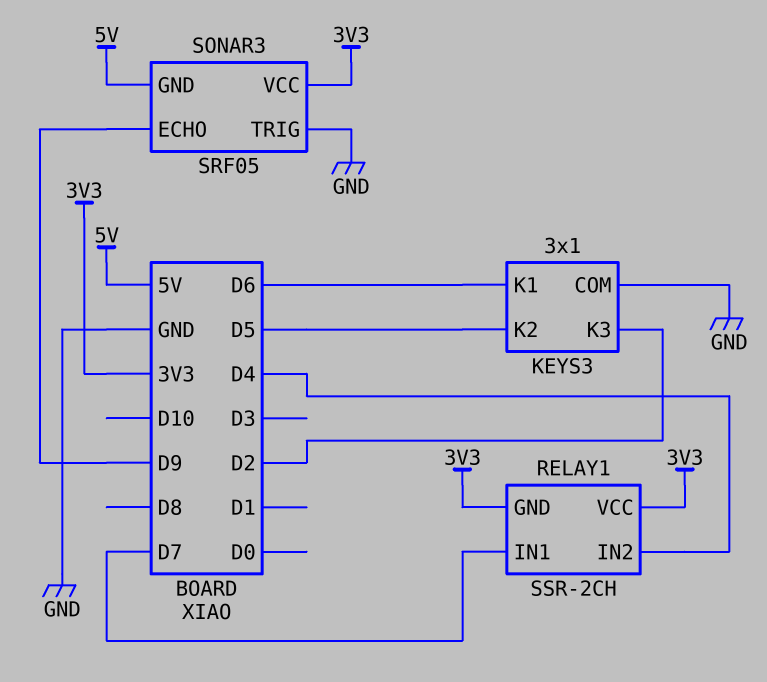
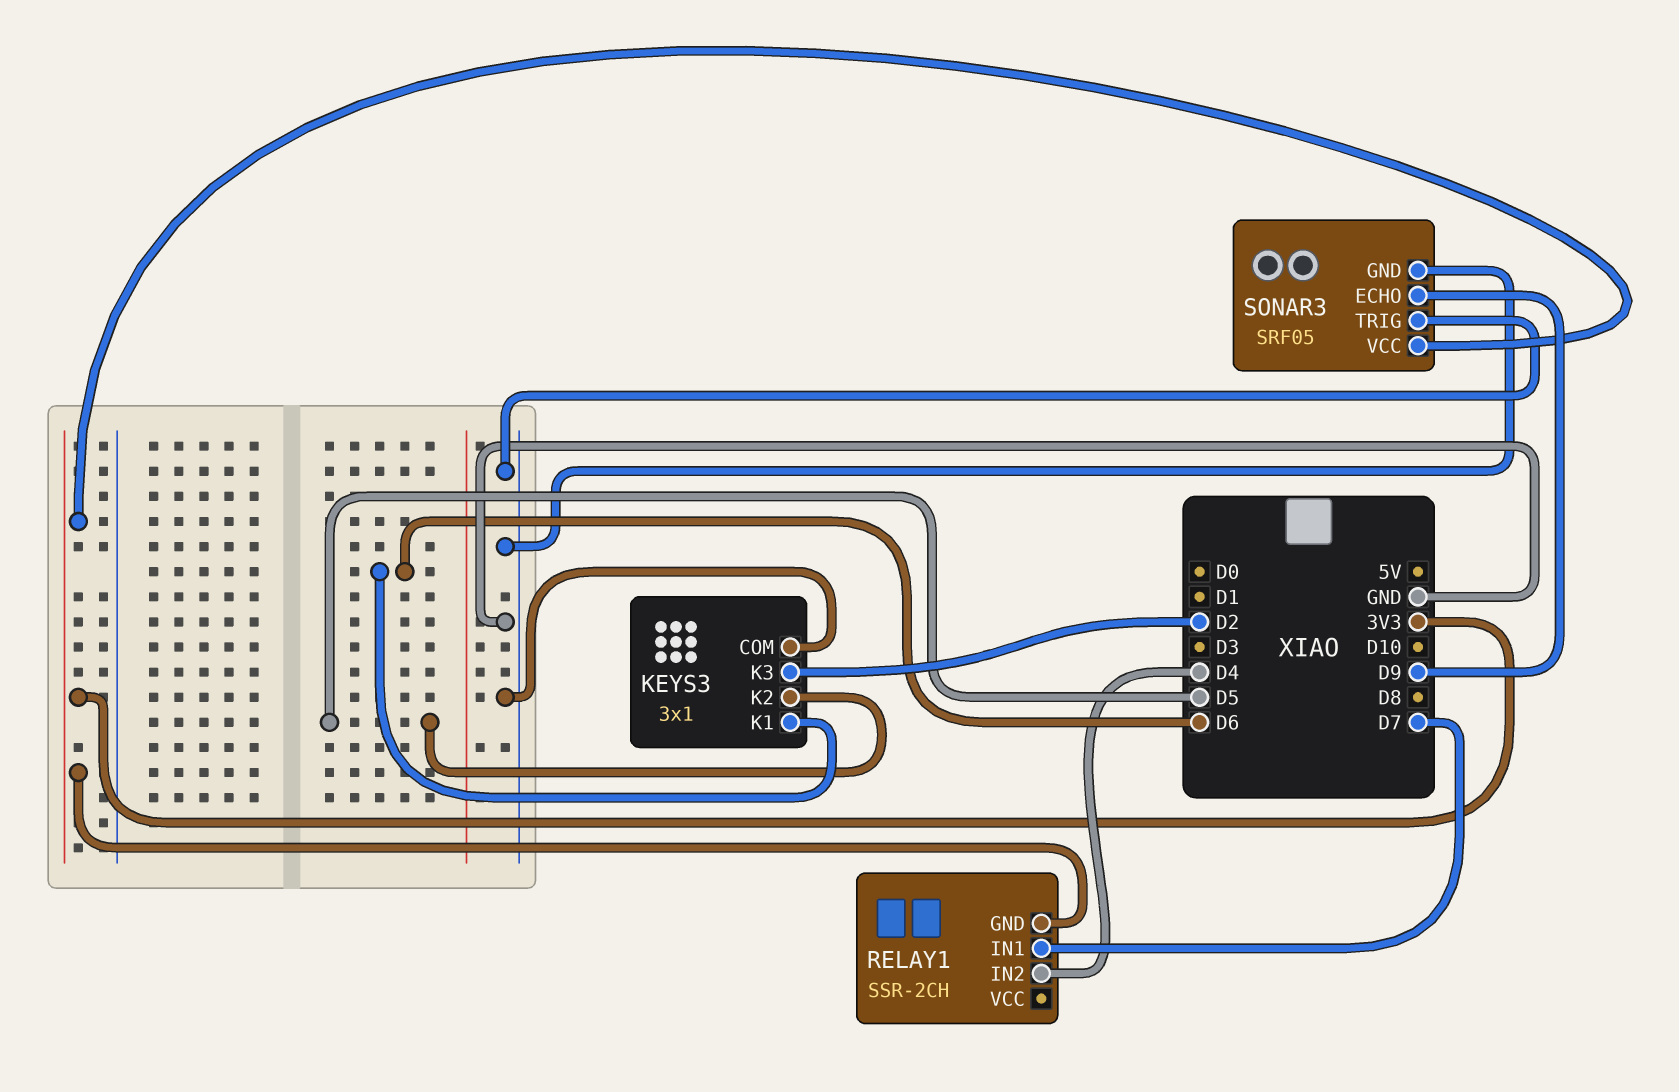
RELAY1 pin VCC: 3V3 -> none
SONAR3 pin GND: 5V -> GND

